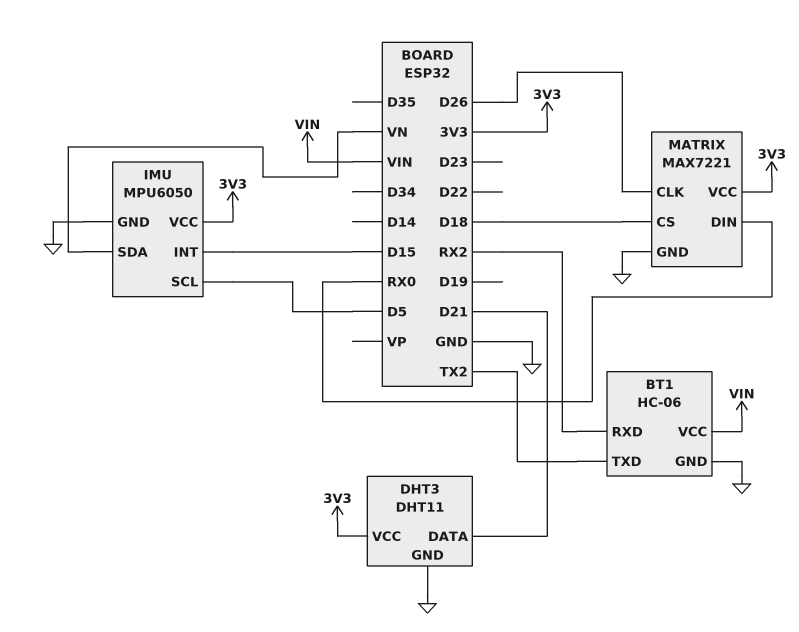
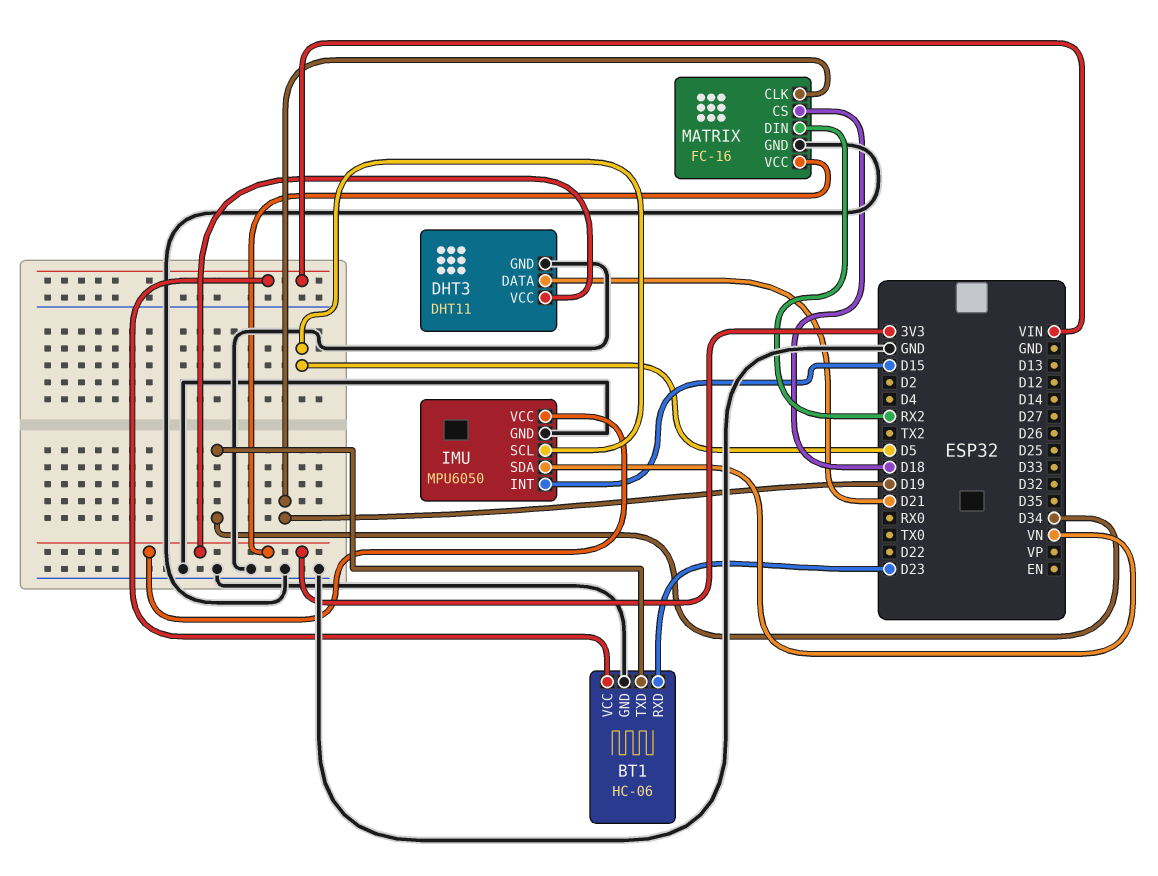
BT1 pin RXD: RX2 -> D23
BT1 pin TXD: TX2 -> D34
MATRIX: MAX7221 -> FC-16
MATRIX pin CLK: D26 -> D19
MATRIX pin DIN: RX0 -> RX2

